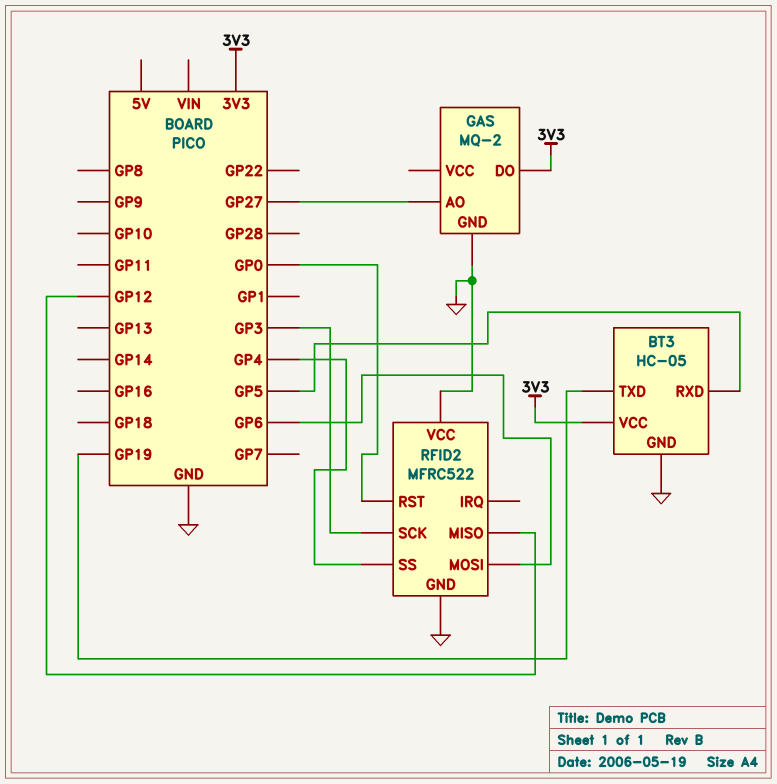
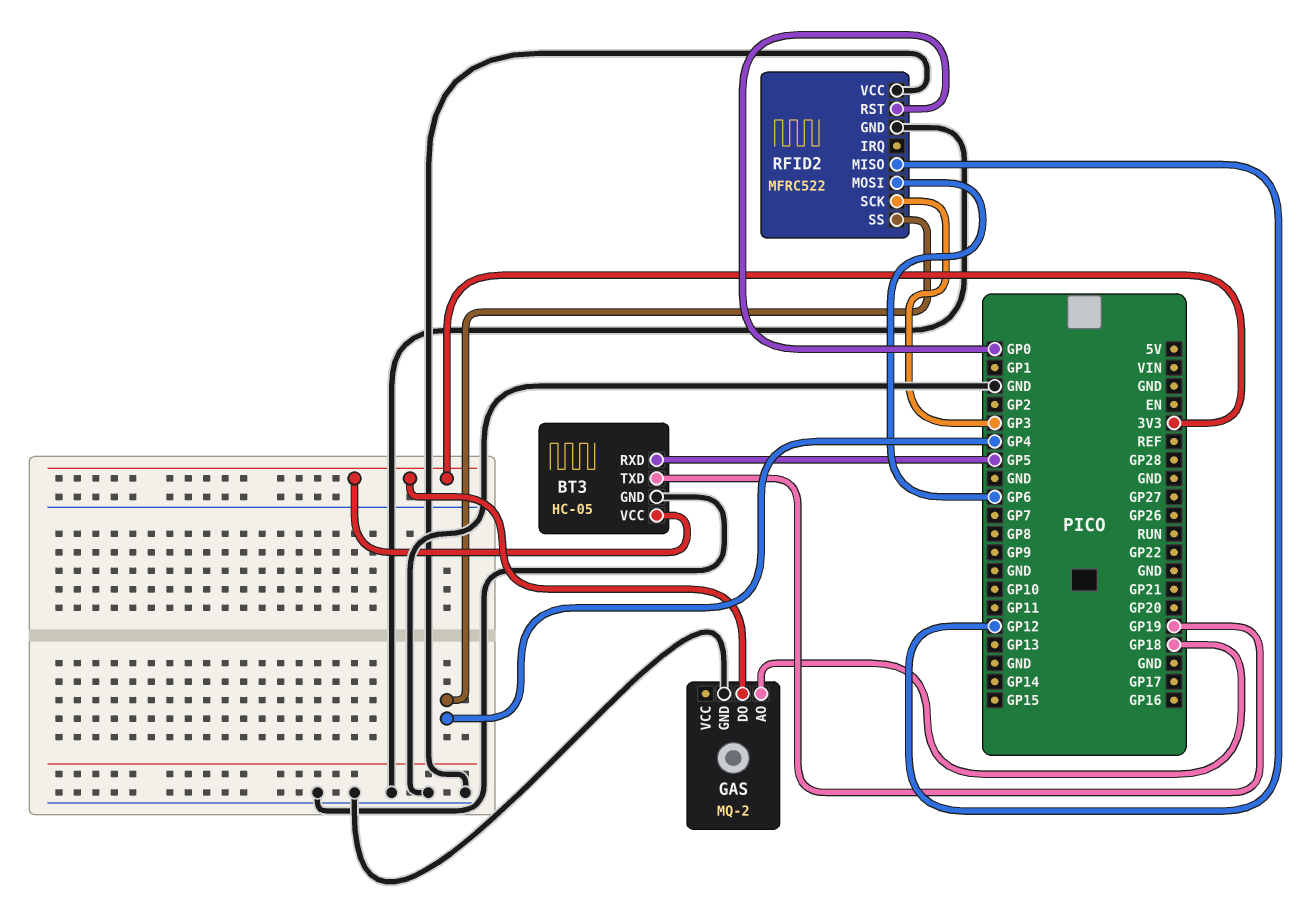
GAS pin AO: GP27 -> GP18

